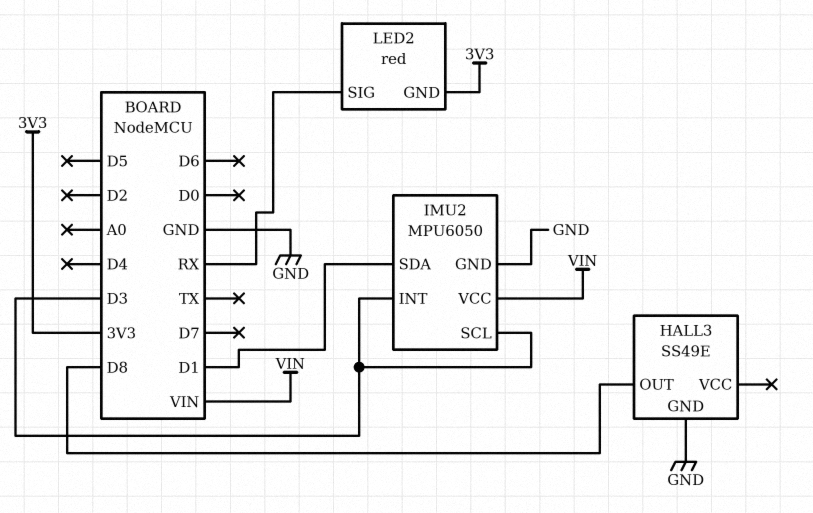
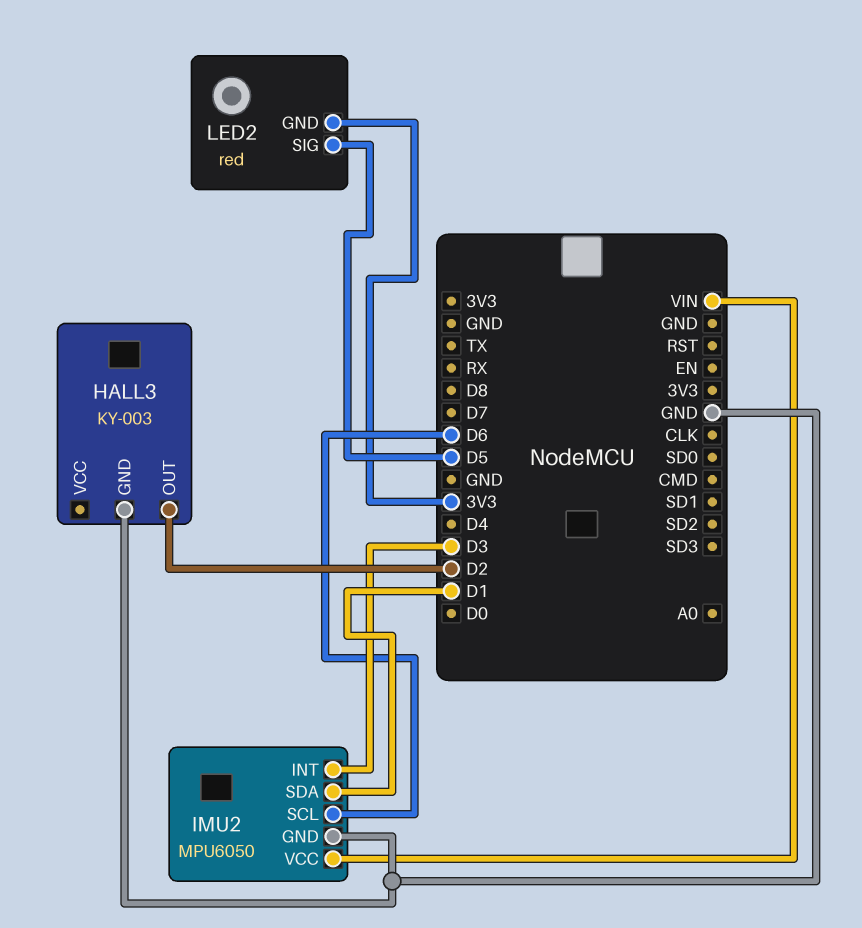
HALL3: SS49E -> KY-003
HALL3 pin OUT: D8 -> D2
IMU2 pin SCL: D3 -> D6
LED2 pin SIG: RX -> D5

